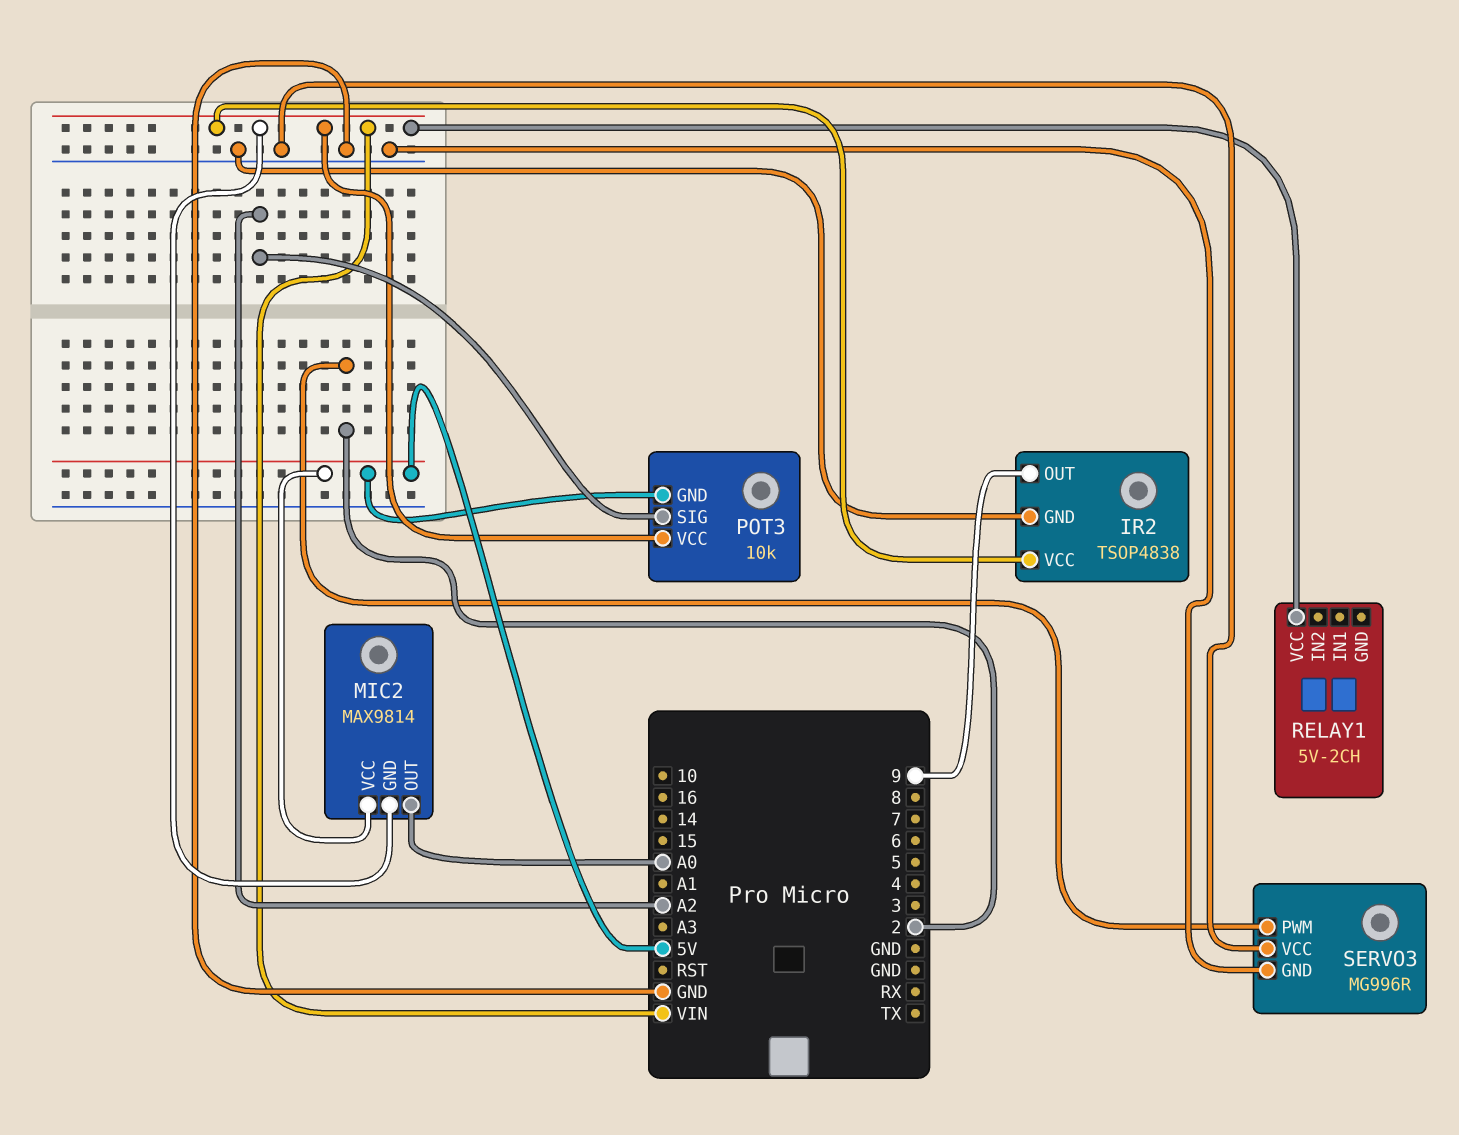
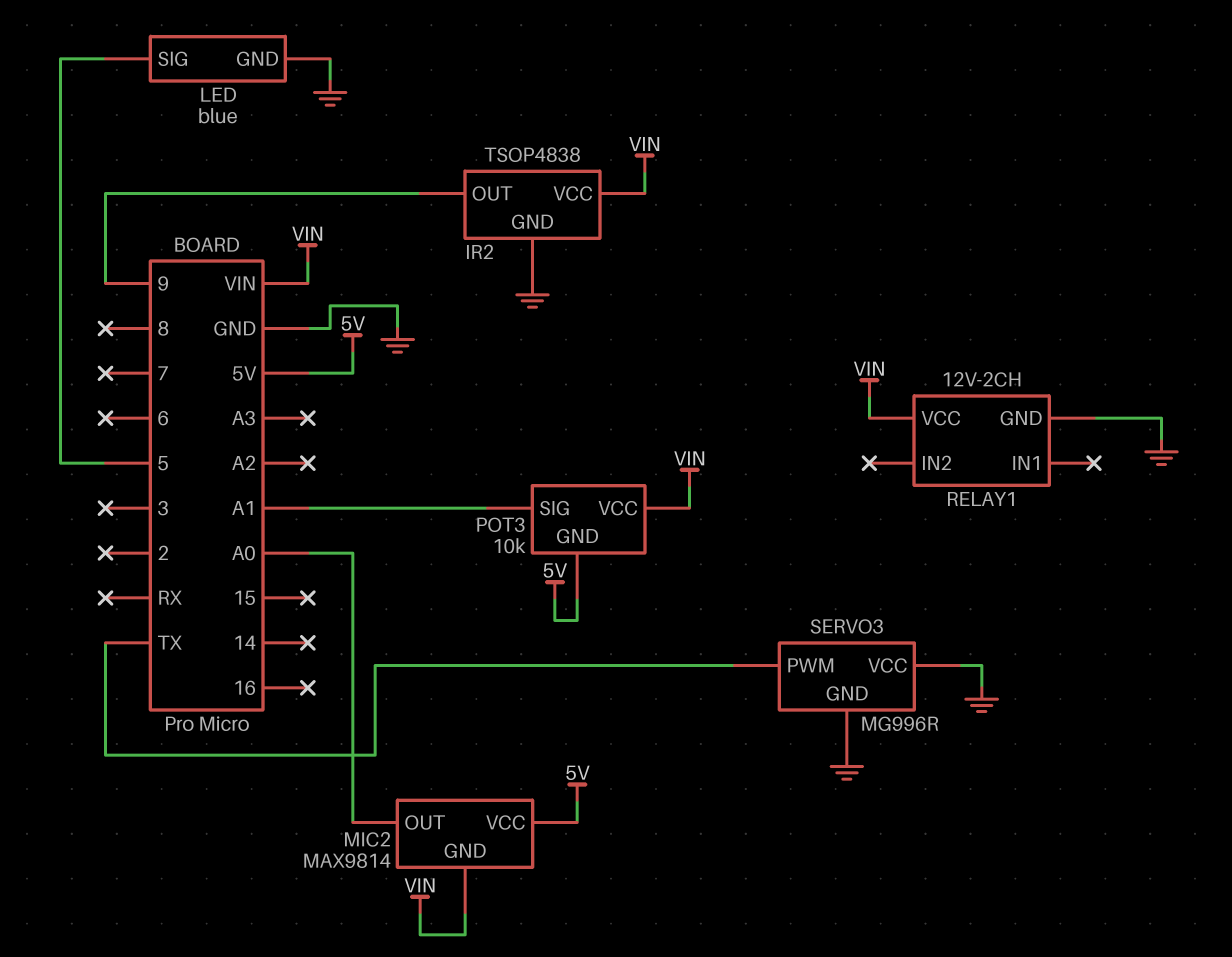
LED: none -> blue
LED pin GND: none -> GND
LED pin SIG: none -> 5
POT3 pin SIG: A2 -> A1
RELAY1: 5V-2CH -> 12V-2CH
RELAY1 pin GND: none -> GND
SERVO3 pin PWM: 2 -> TX

